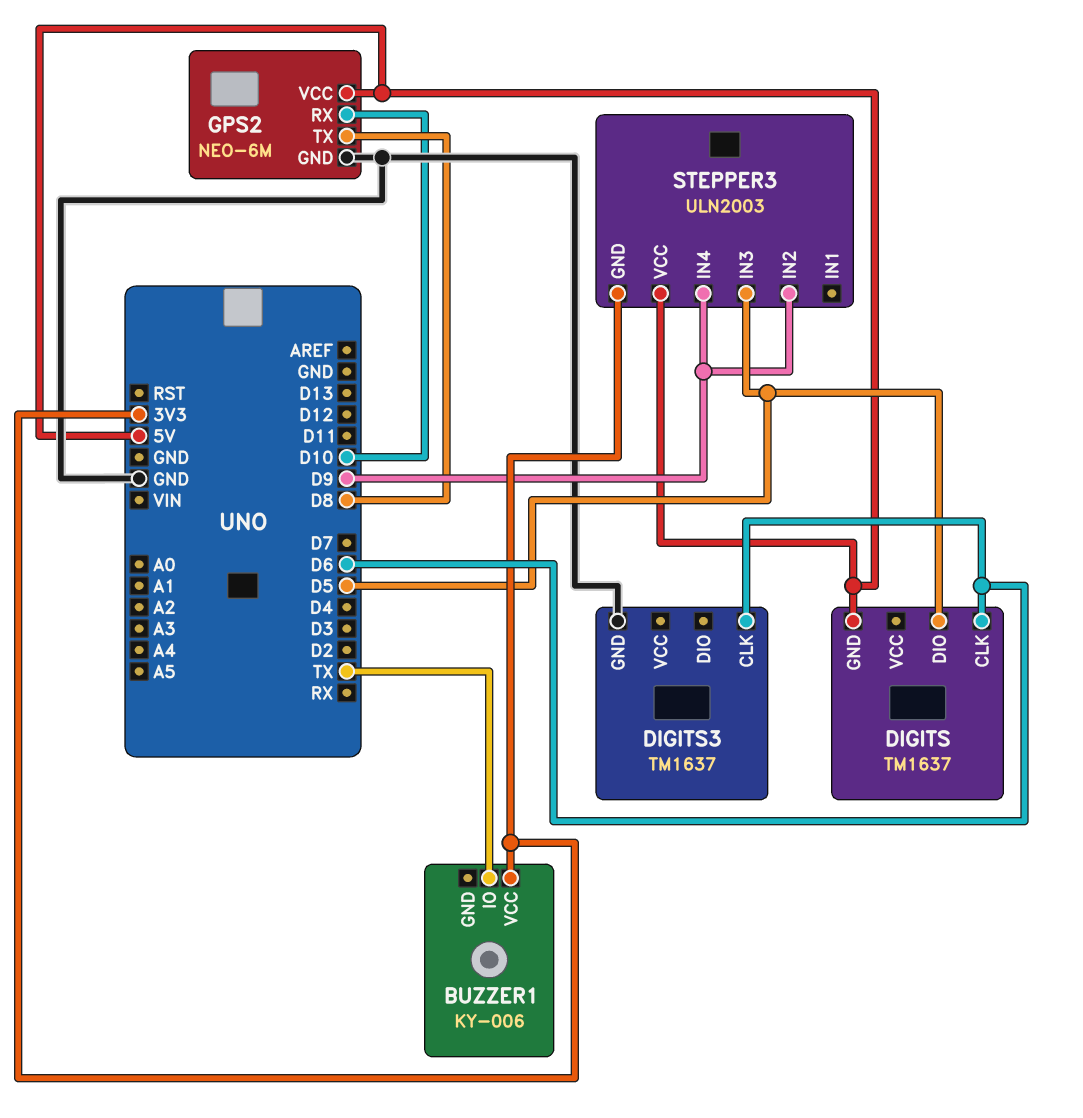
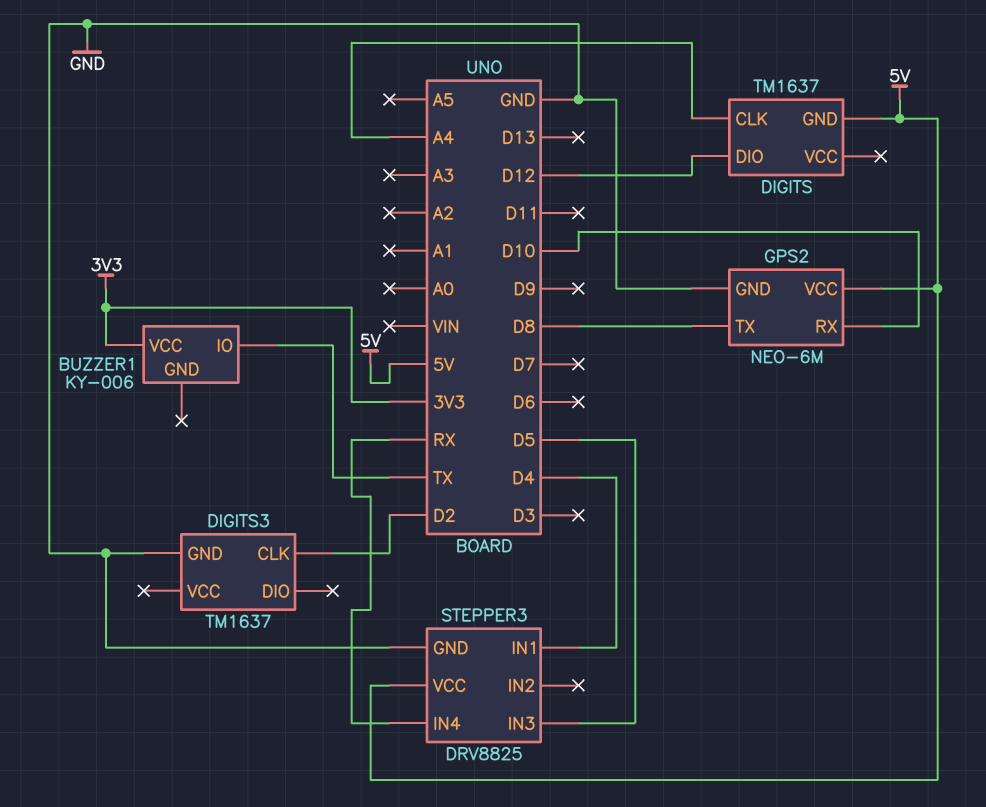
DIGITS pin CLK: D6 -> A4
DIGITS pin DIO: D5 -> D12
DIGITS3 pin CLK: D6 -> D2
STEPPER3: ULN2003 -> DRV8825
STEPPER3 pin GND: 3V3 -> GND
STEPPER3 pin IN1: none -> D4
STEPPER3 pin IN2: D9 -> none
STEPPER3 pin IN4: D9 -> RX

